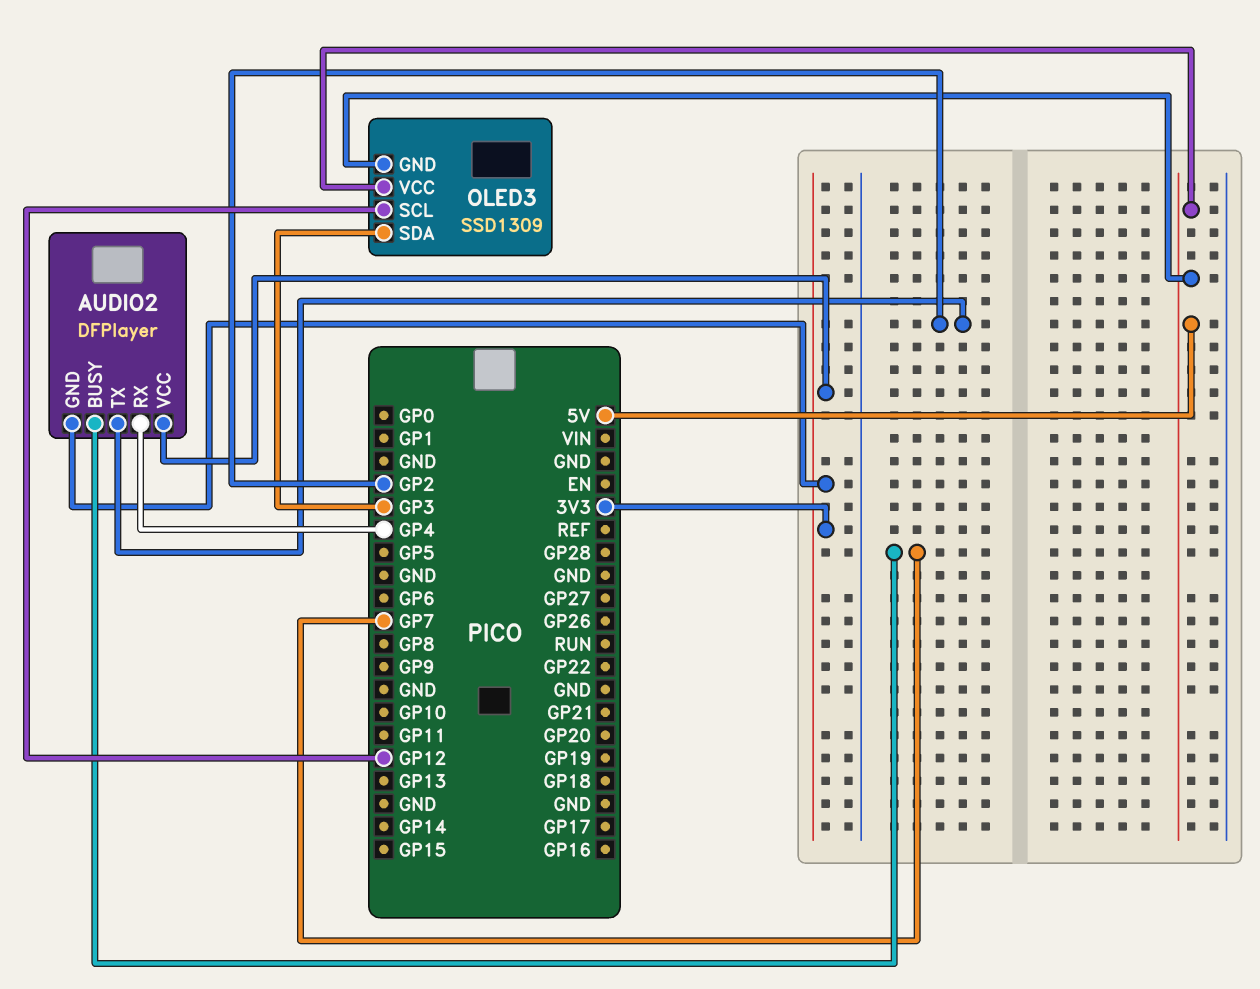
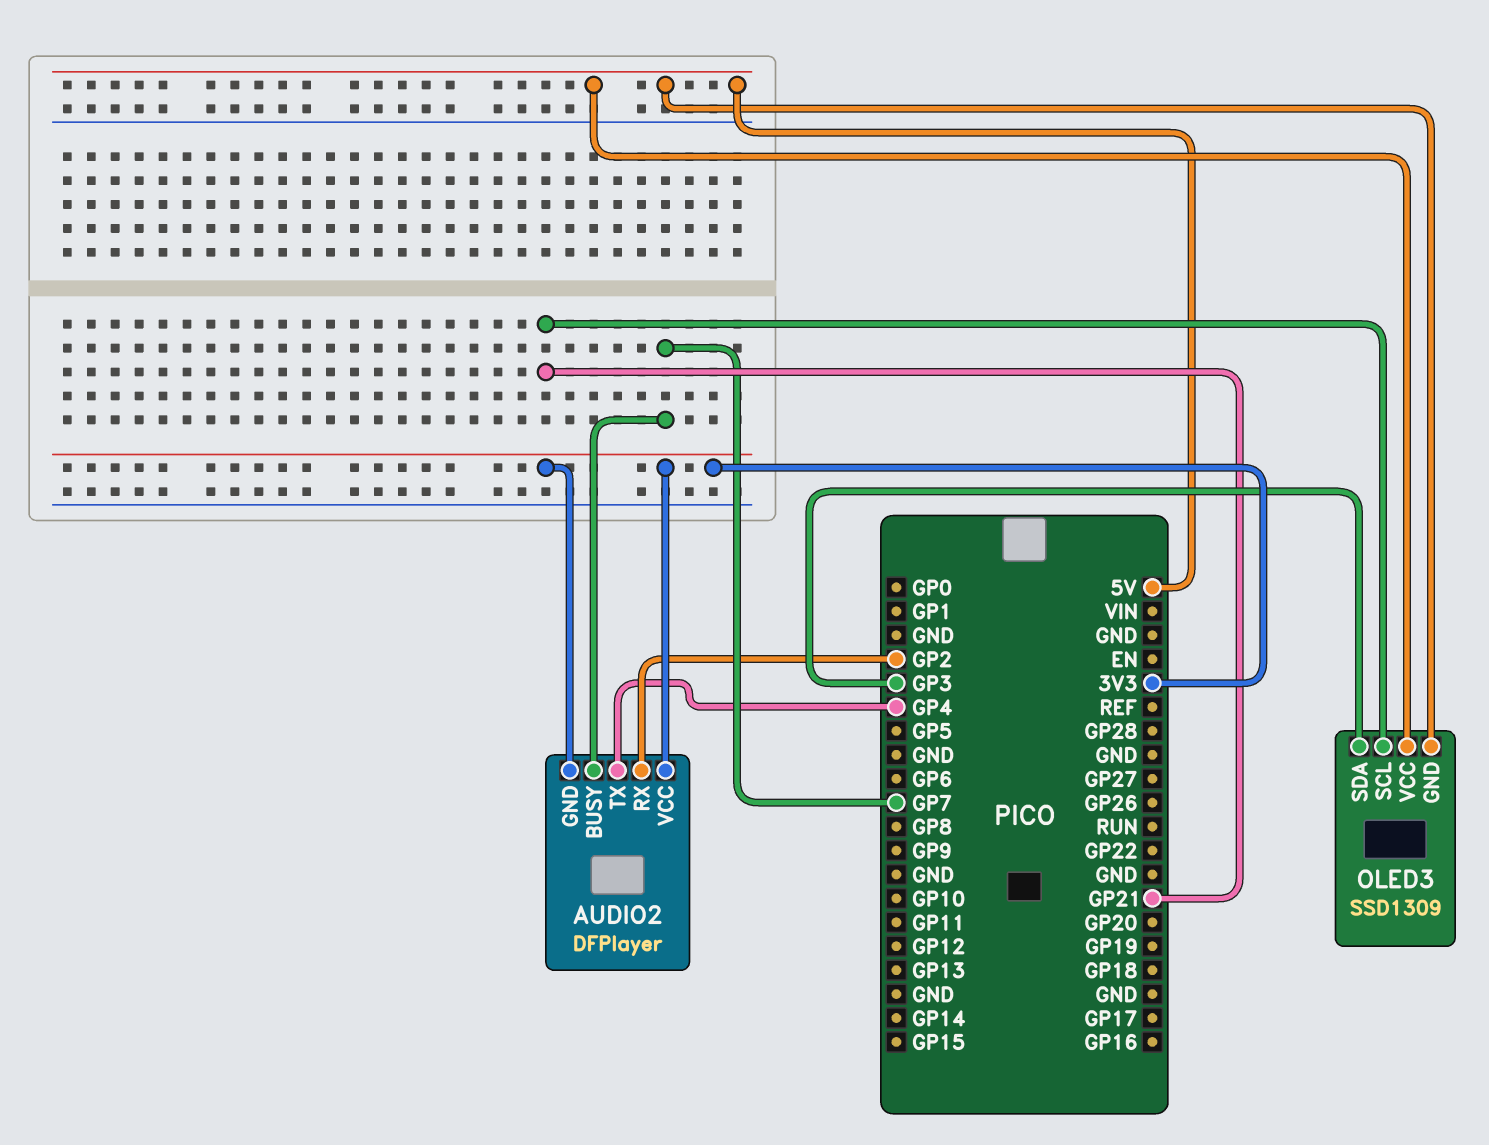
AUDIO2 pin RX: GP4 -> GP2
AUDIO2 pin TX: GP2 -> GP4
OLED3 pin SCL: GP12 -> GP21

